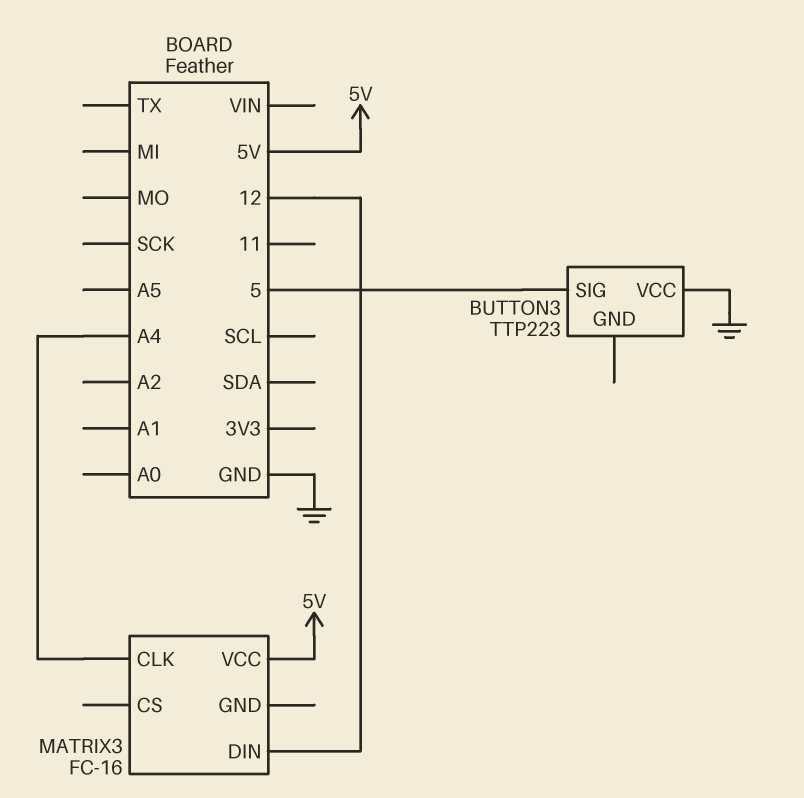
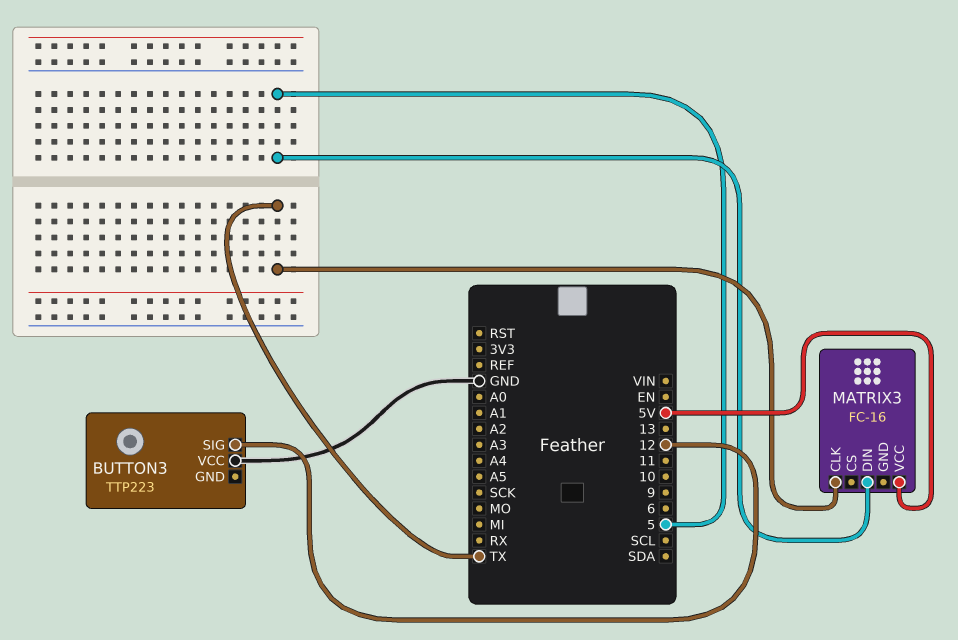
BUTTON3 pin SIG: 5 -> 12
MATRIX3 pin CLK: A4 -> TX
MATRIX3 pin DIN: 12 -> 5

